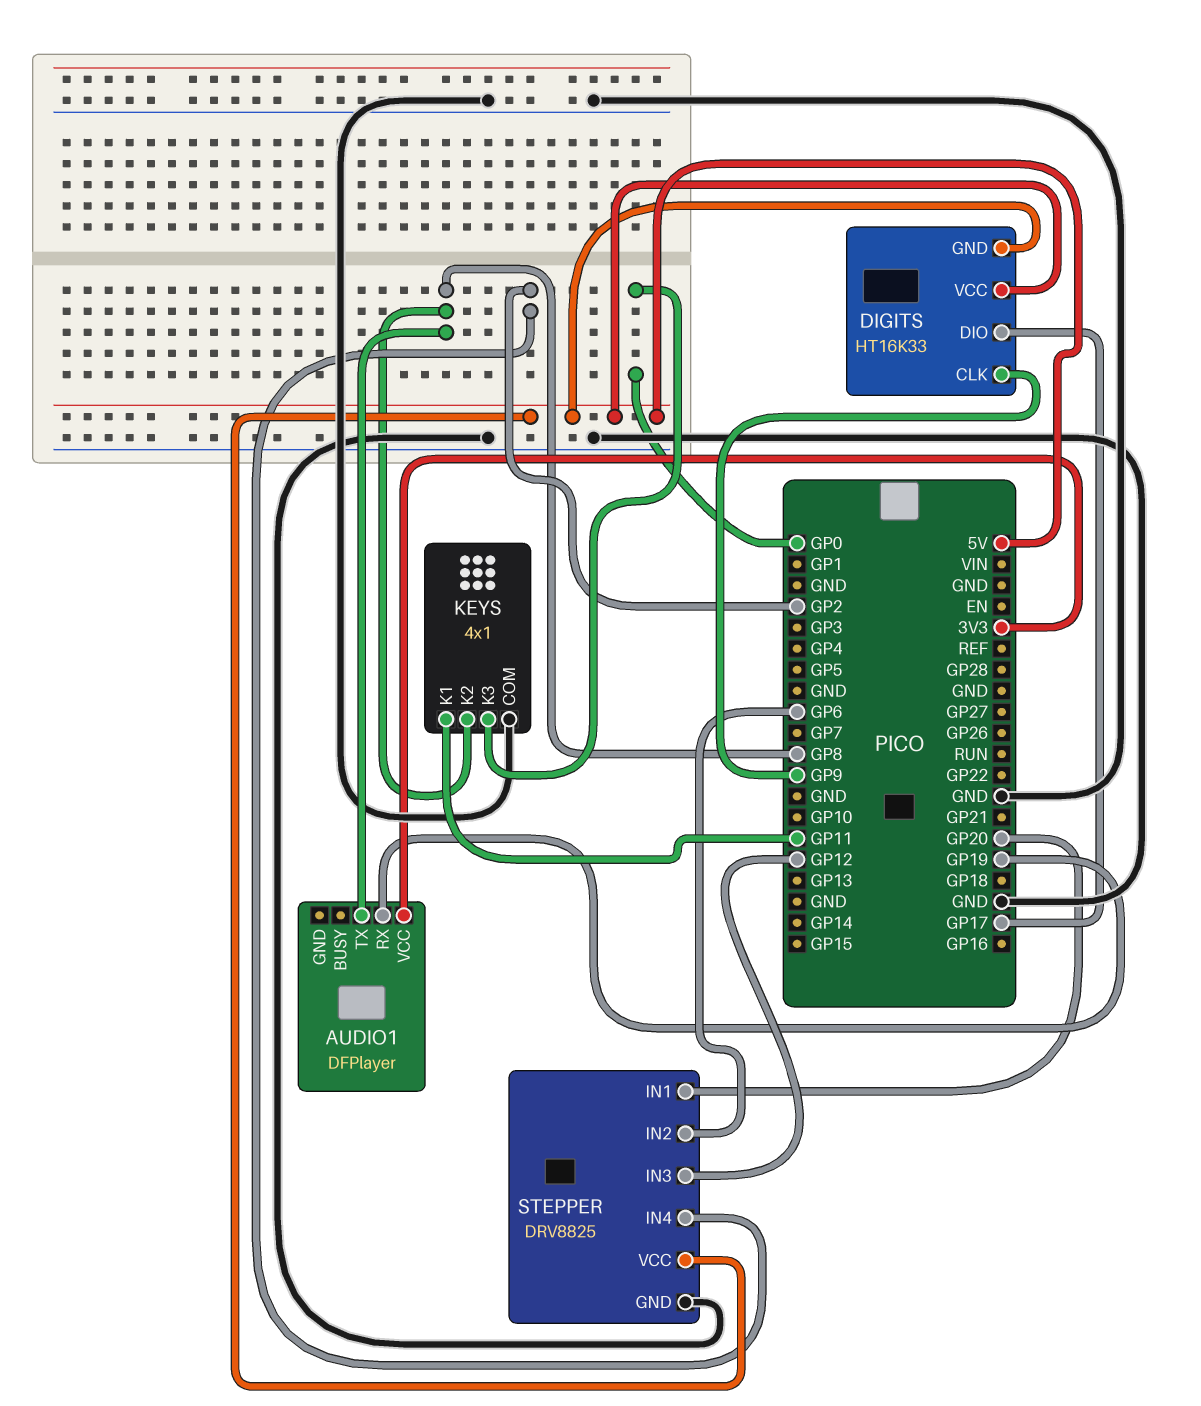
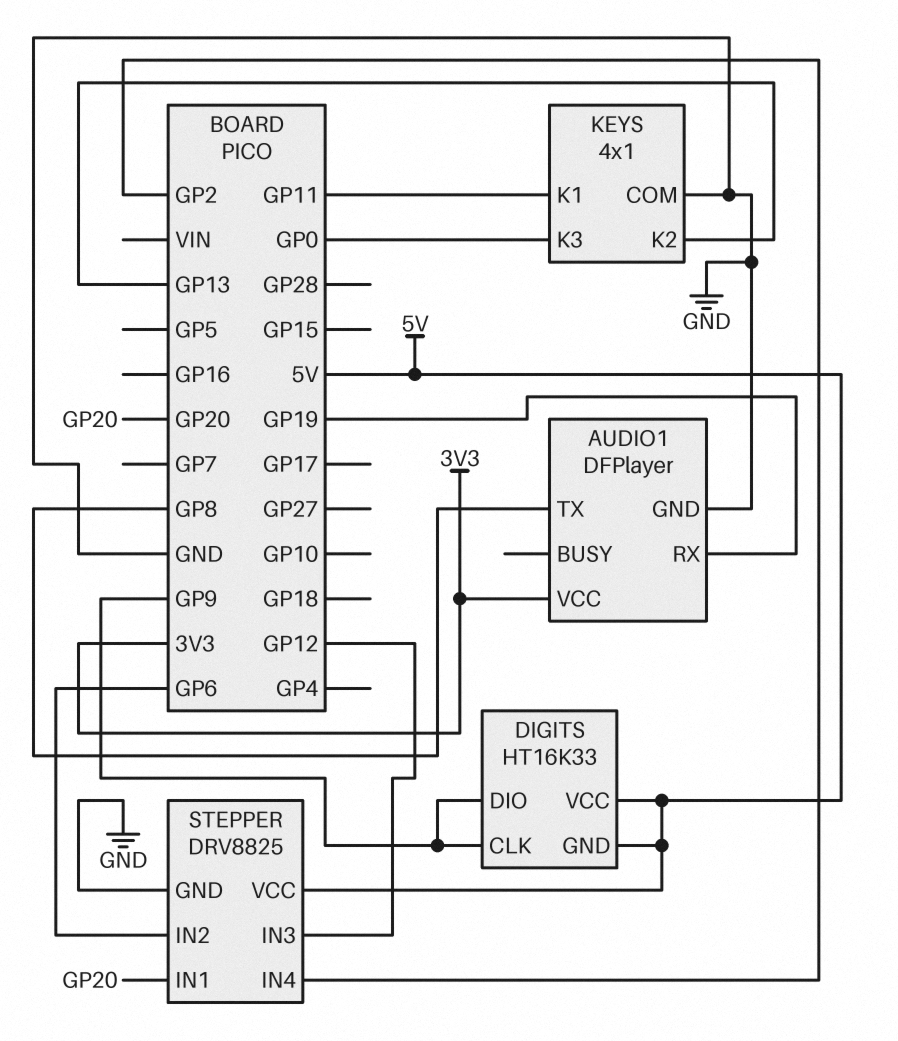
AUDIO1 pin GND: none -> GND
DIGITS pin DIO: GP17 -> GP9
KEYS pin K2: GP8 -> GP13

